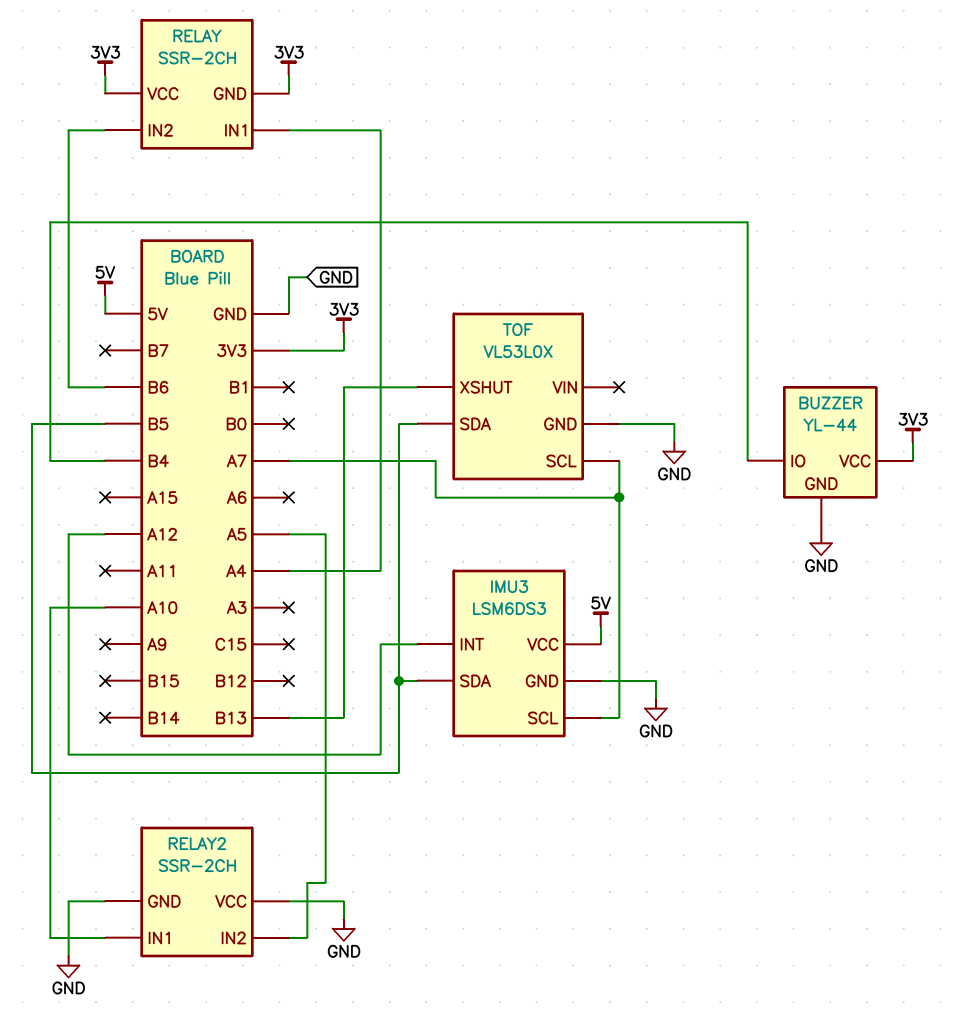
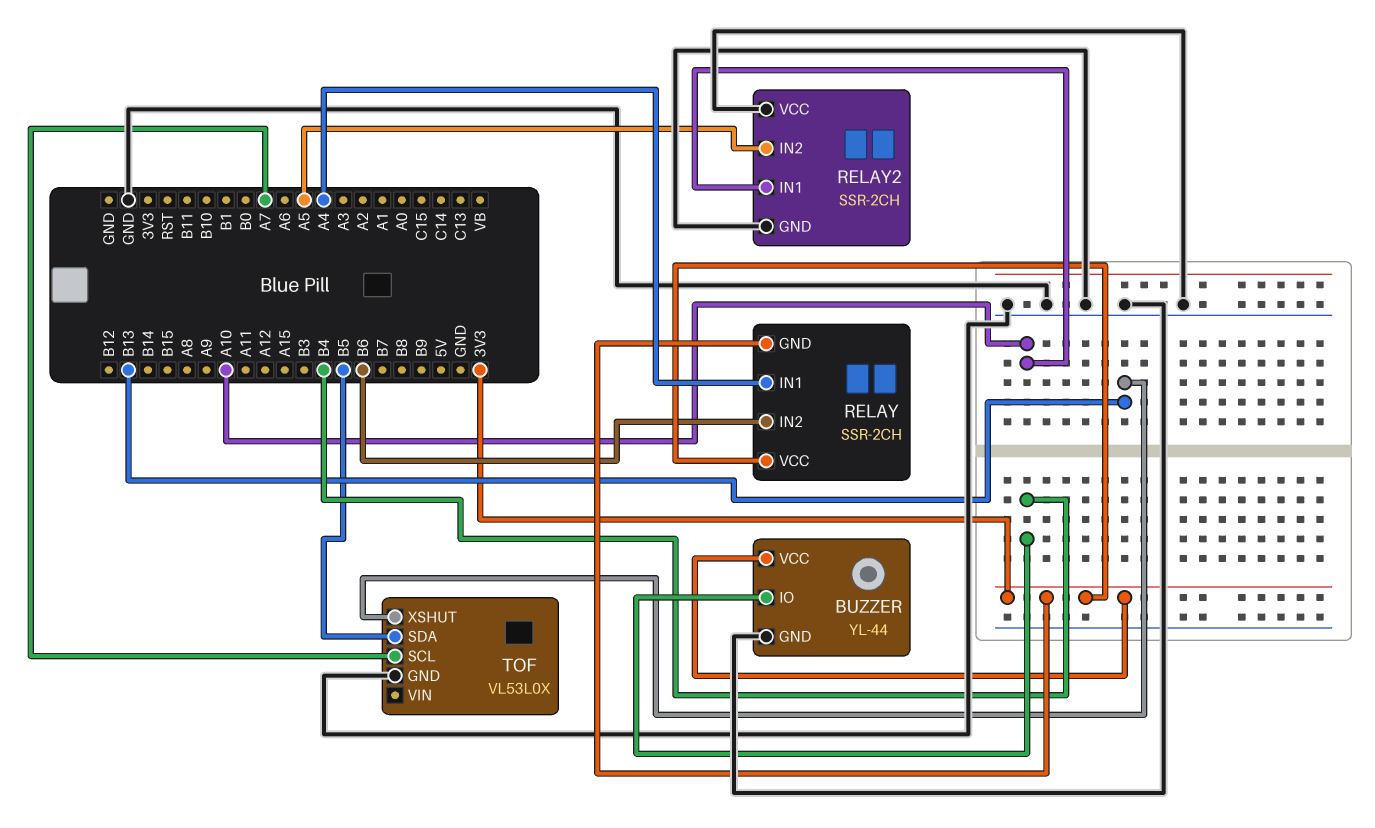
IMU3: LSM6DS3 -> none
IMU3 pin GND: GND -> none
IMU3 pin INT: A12 -> none
IMU3 pin SCL: A7 -> none
IMU3 pin SDA: B5 -> none
IMU3 pin VCC: 5V -> none

